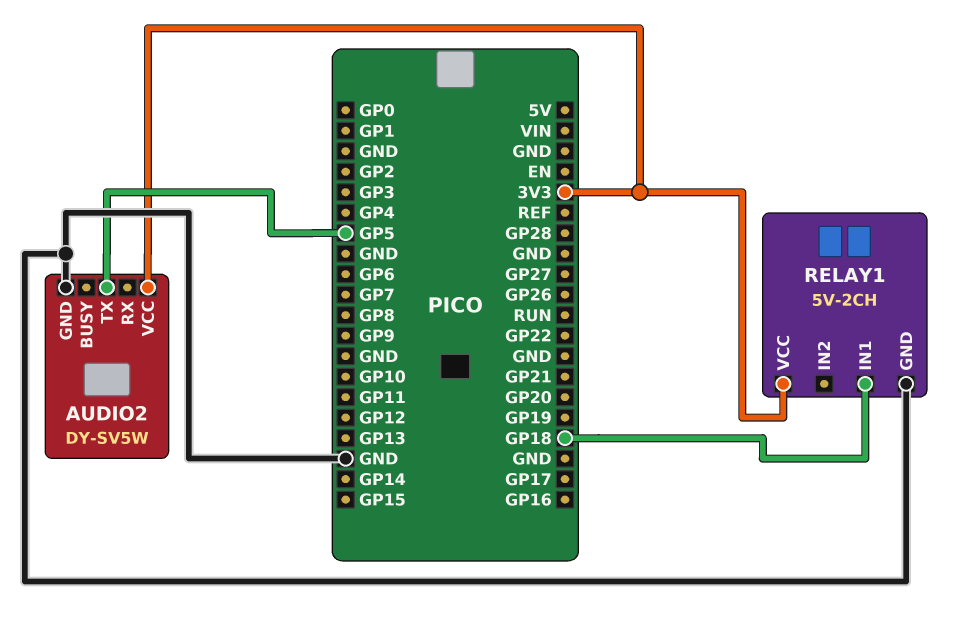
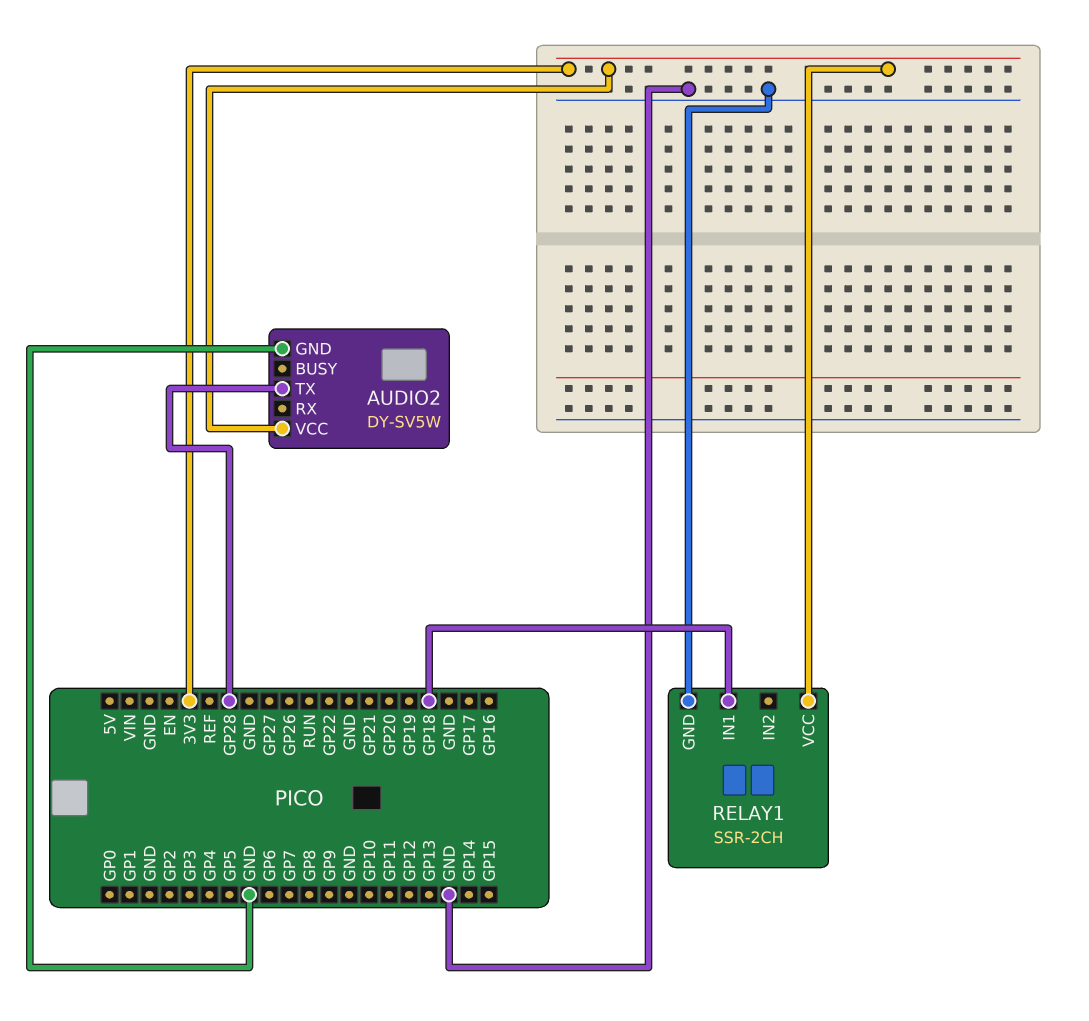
AUDIO2 pin TX: GP5 -> GP28
RELAY1: 5V-2CH -> SSR-2CH

